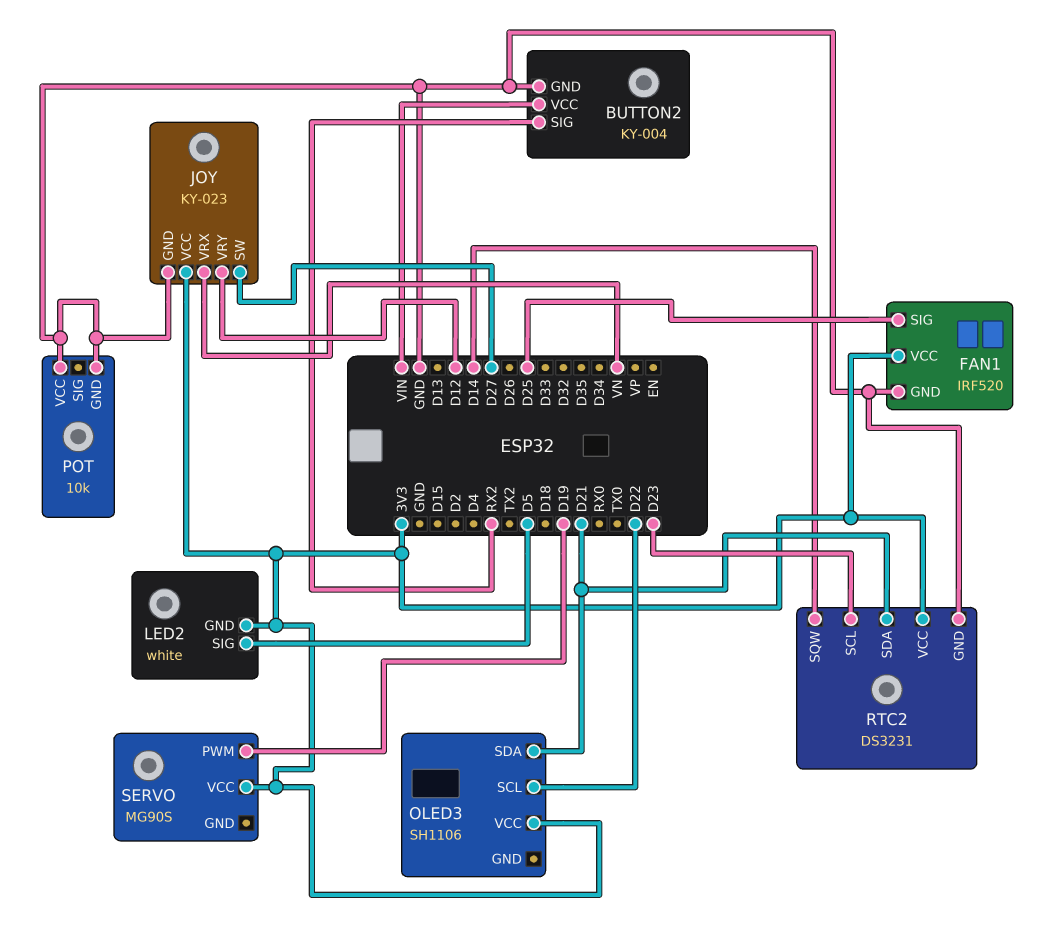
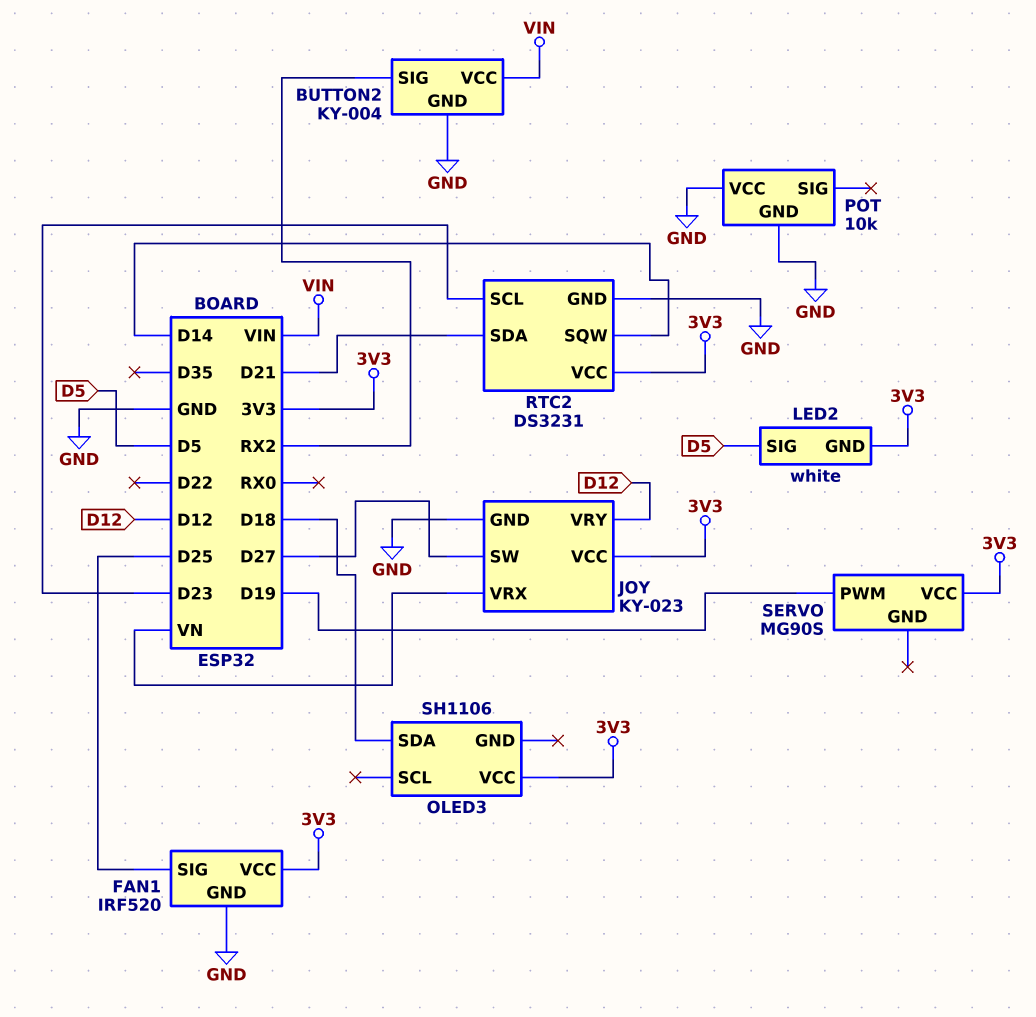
OLED3 pin SCL: D22 -> none
OLED3 pin SDA: D21 -> D18

